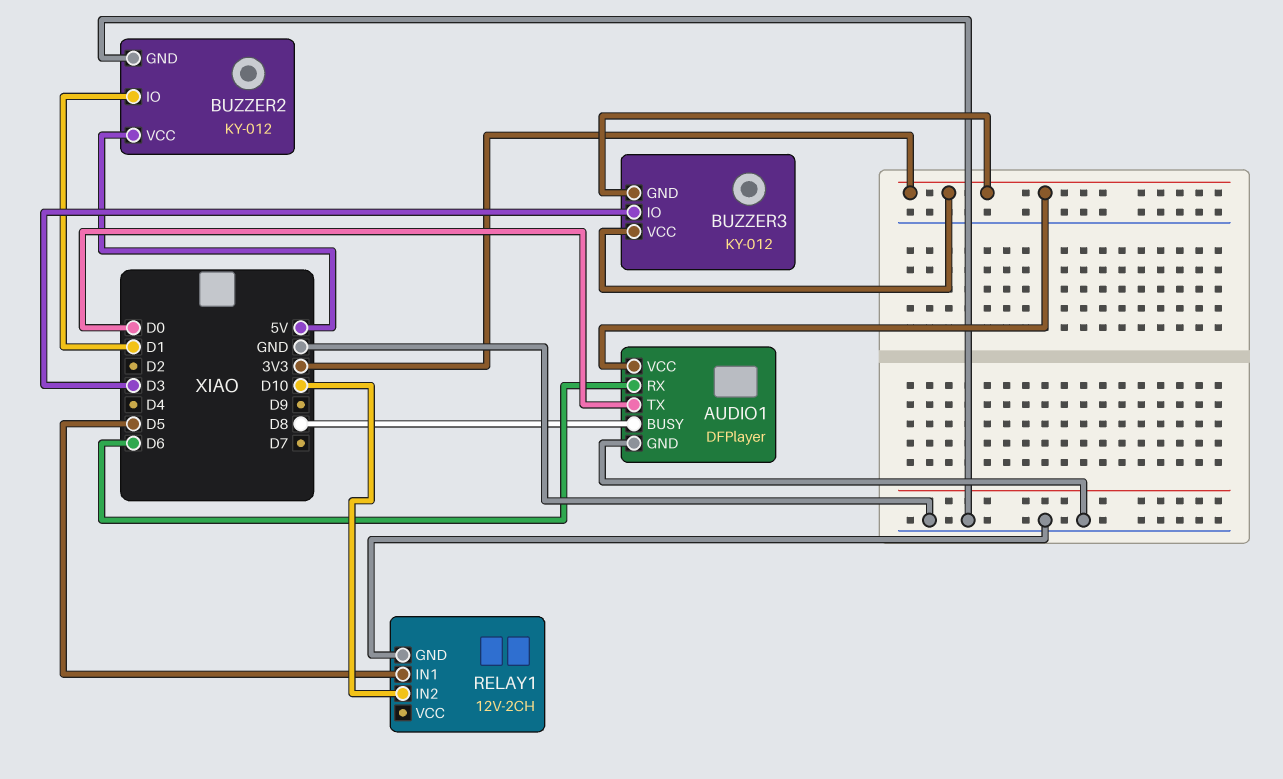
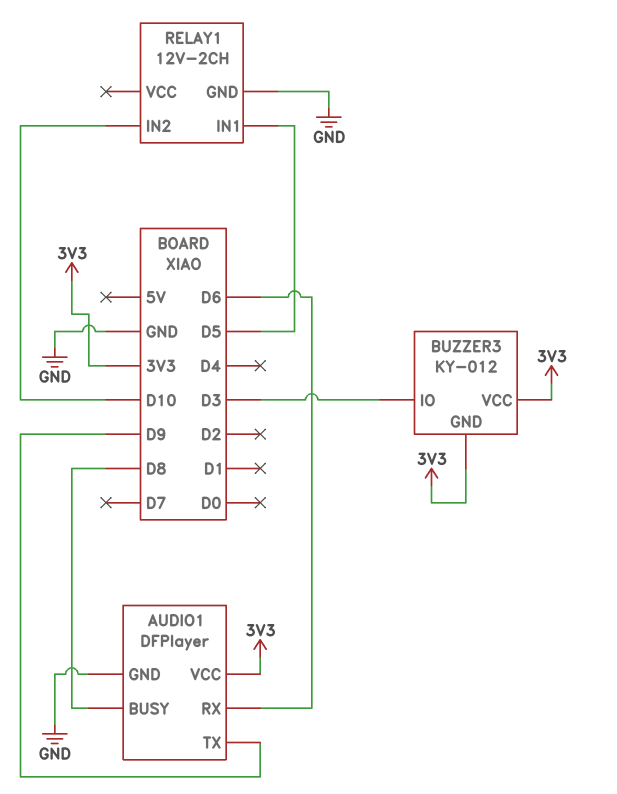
AUDIO1 pin TX: D0 -> D9
BUZZER2: KY-012 -> none
BUZZER2 pin GND: GND -> none
BUZZER2 pin IO: D1 -> none
BUZZER2 pin VCC: 5V -> none

